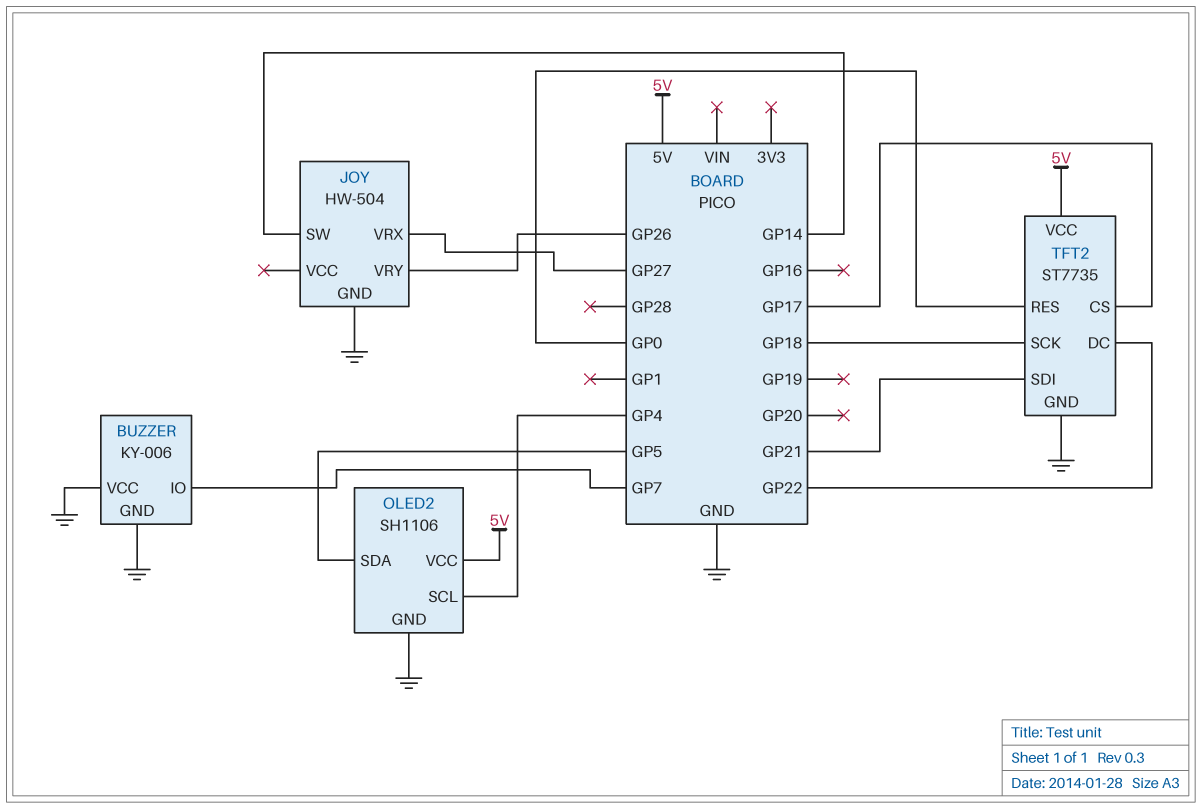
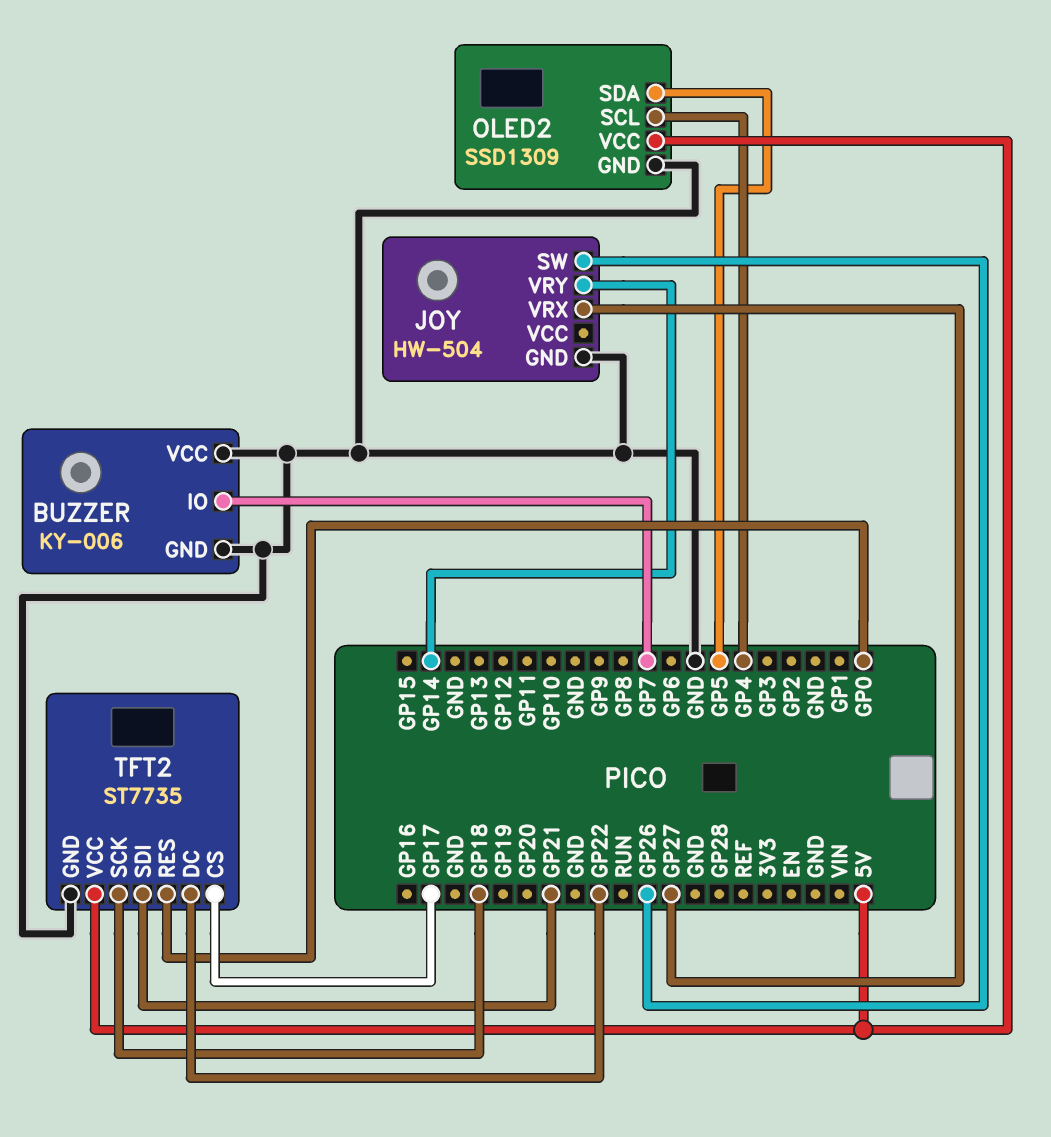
JOY pin SW: GP14 -> GP26
JOY pin VRY: GP26 -> GP14
OLED2: SH1106 -> SSD1309

